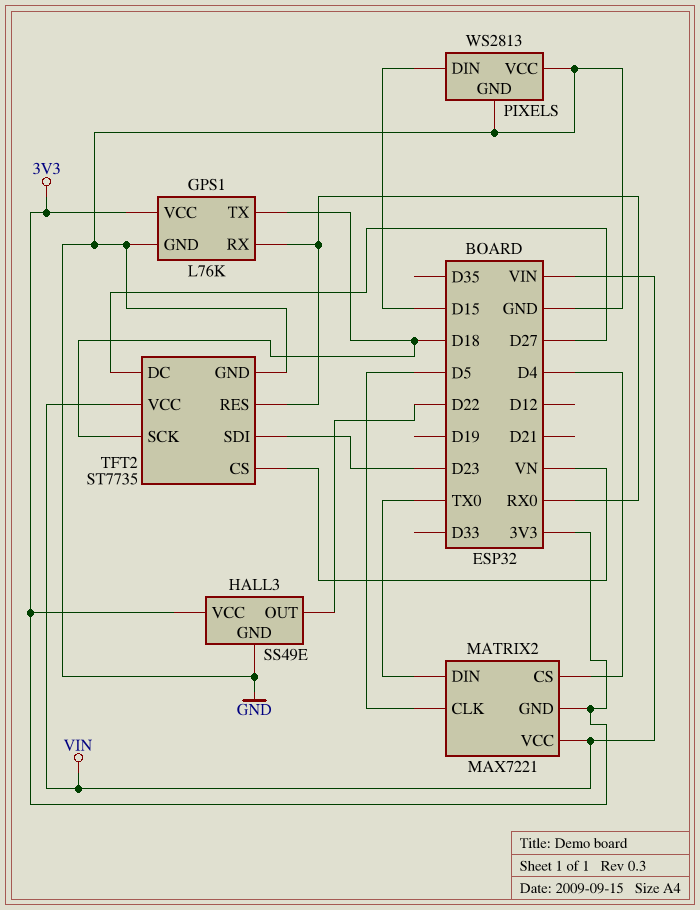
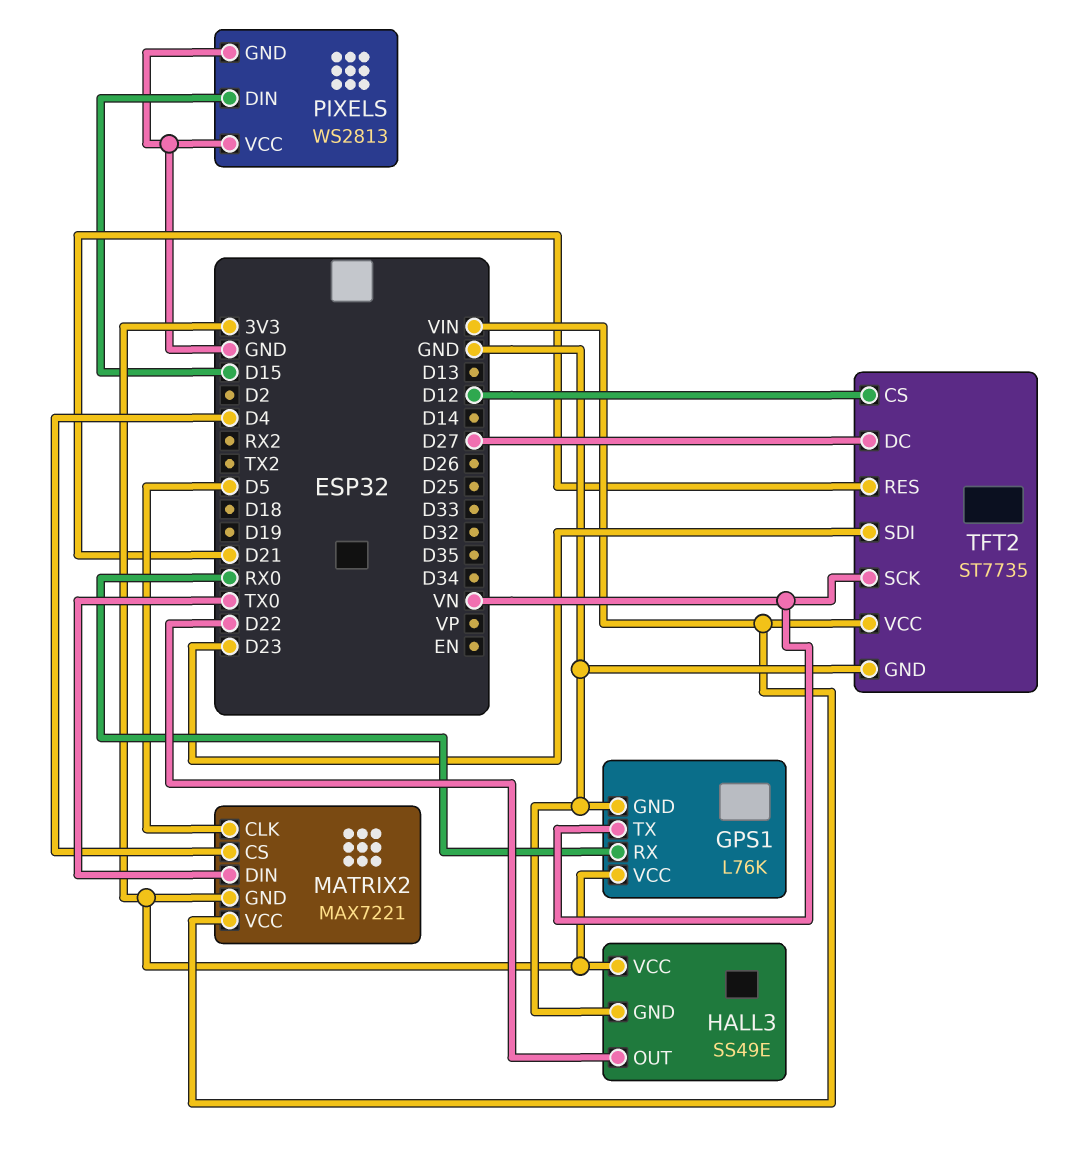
GPS1 pin TX: D18 -> VN
TFT2 pin CS: VN -> D12
TFT2 pin RES: RX0 -> D21
TFT2 pin SCK: D18 -> VN

